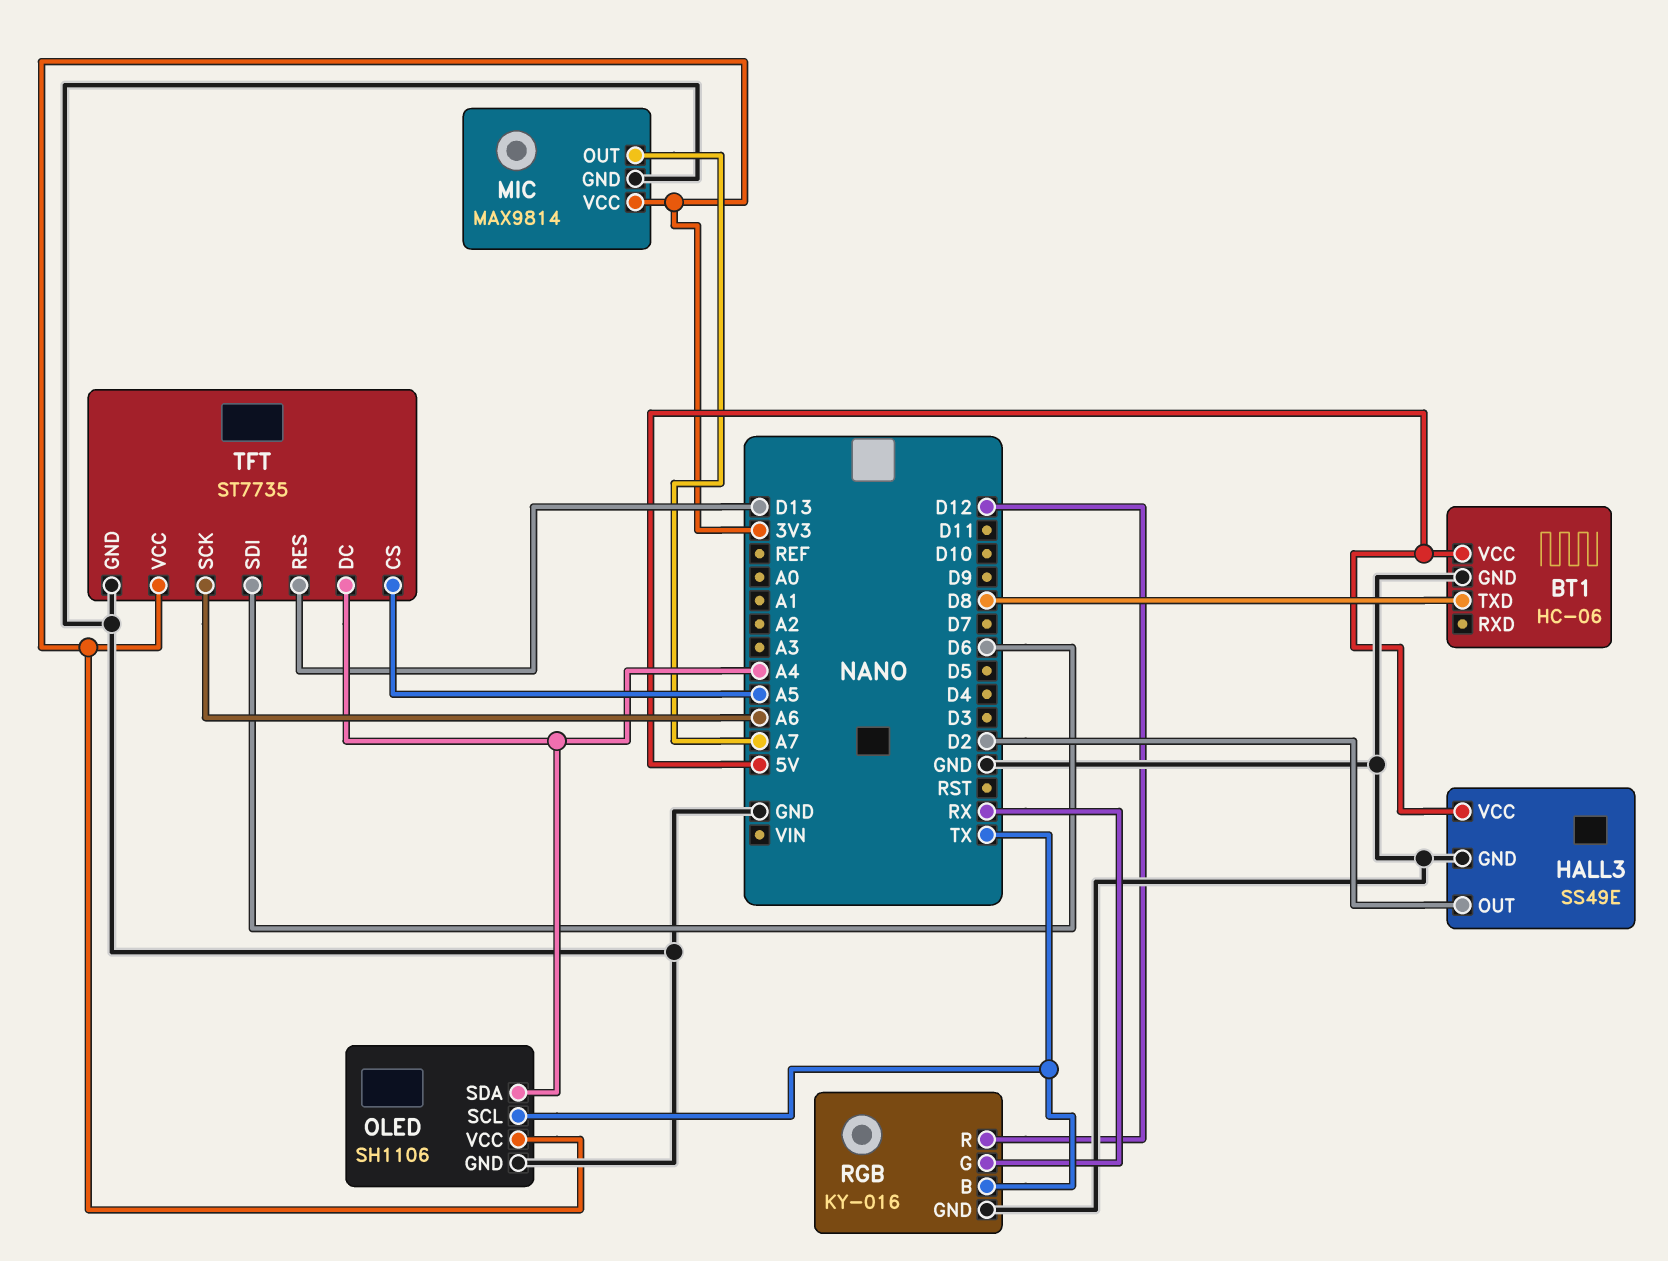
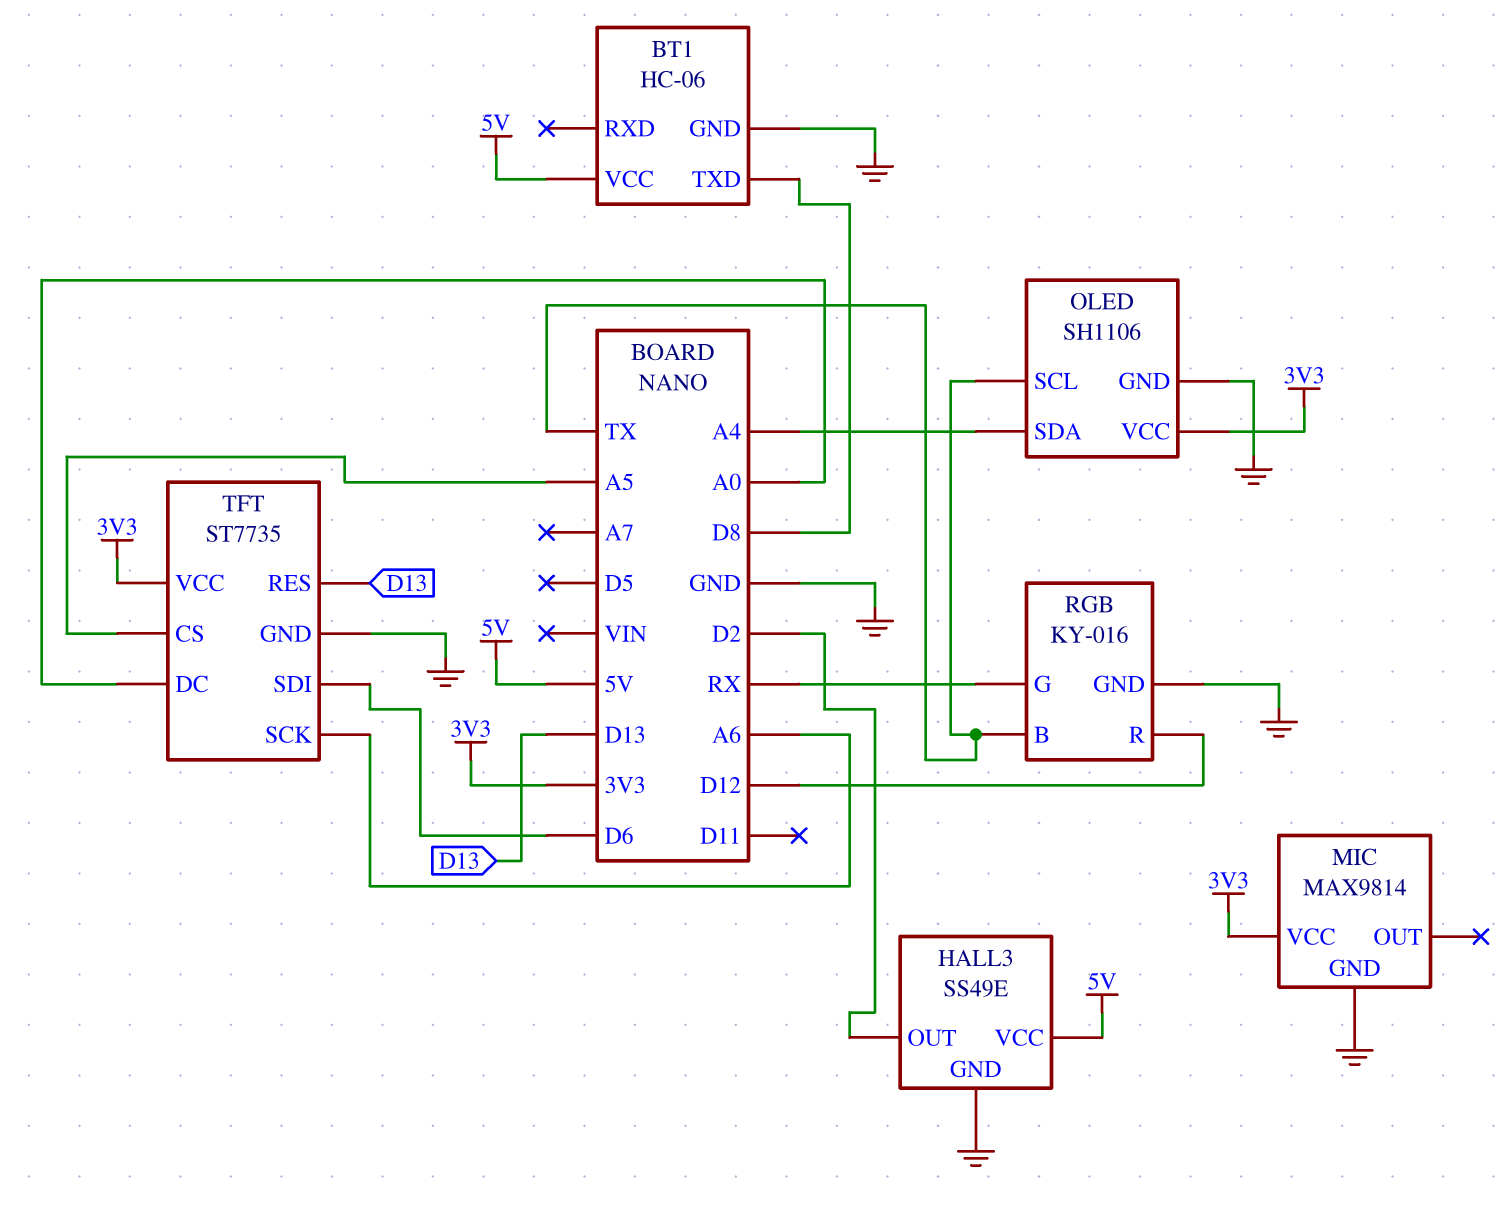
MIC pin OUT: A7 -> none
TFT pin DC: A4 -> A0

